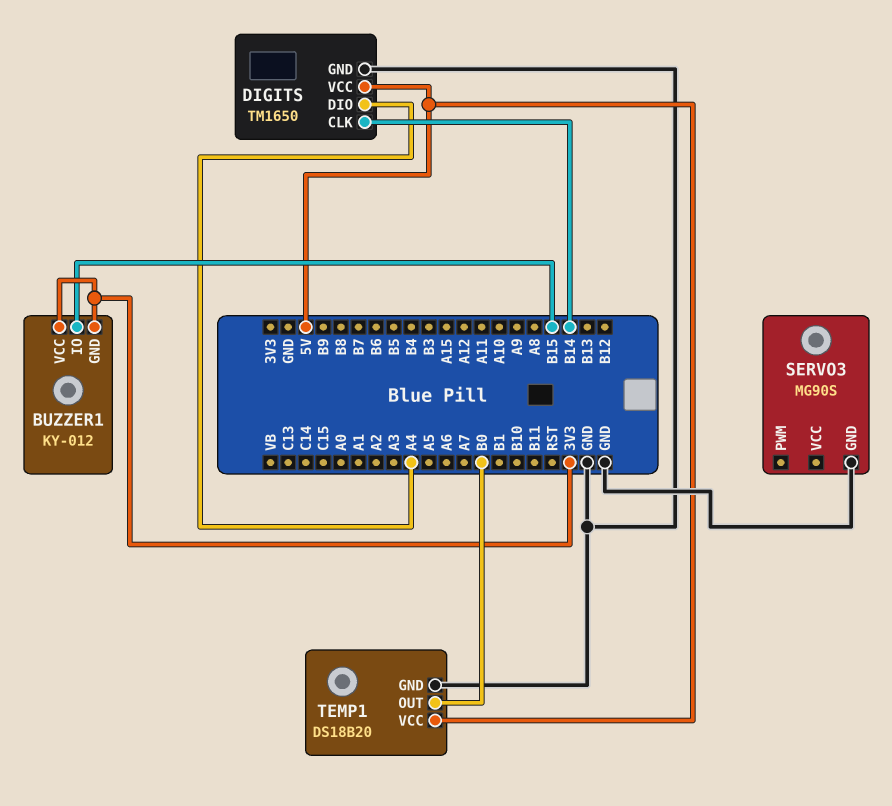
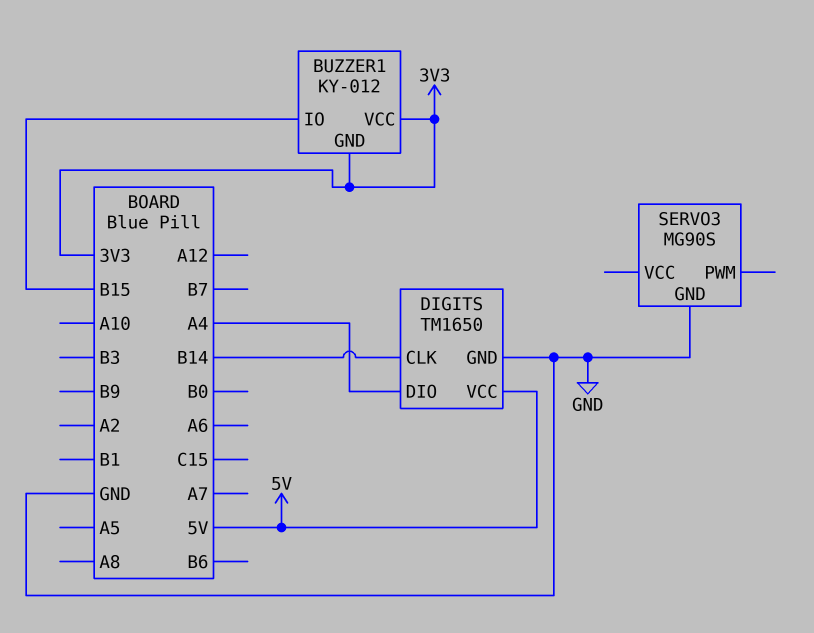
TEMP1: DS18B20 -> none
TEMP1 pin GND: GND -> none
TEMP1 pin OUT: B0 -> none
TEMP1 pin VCC: 5V -> none

